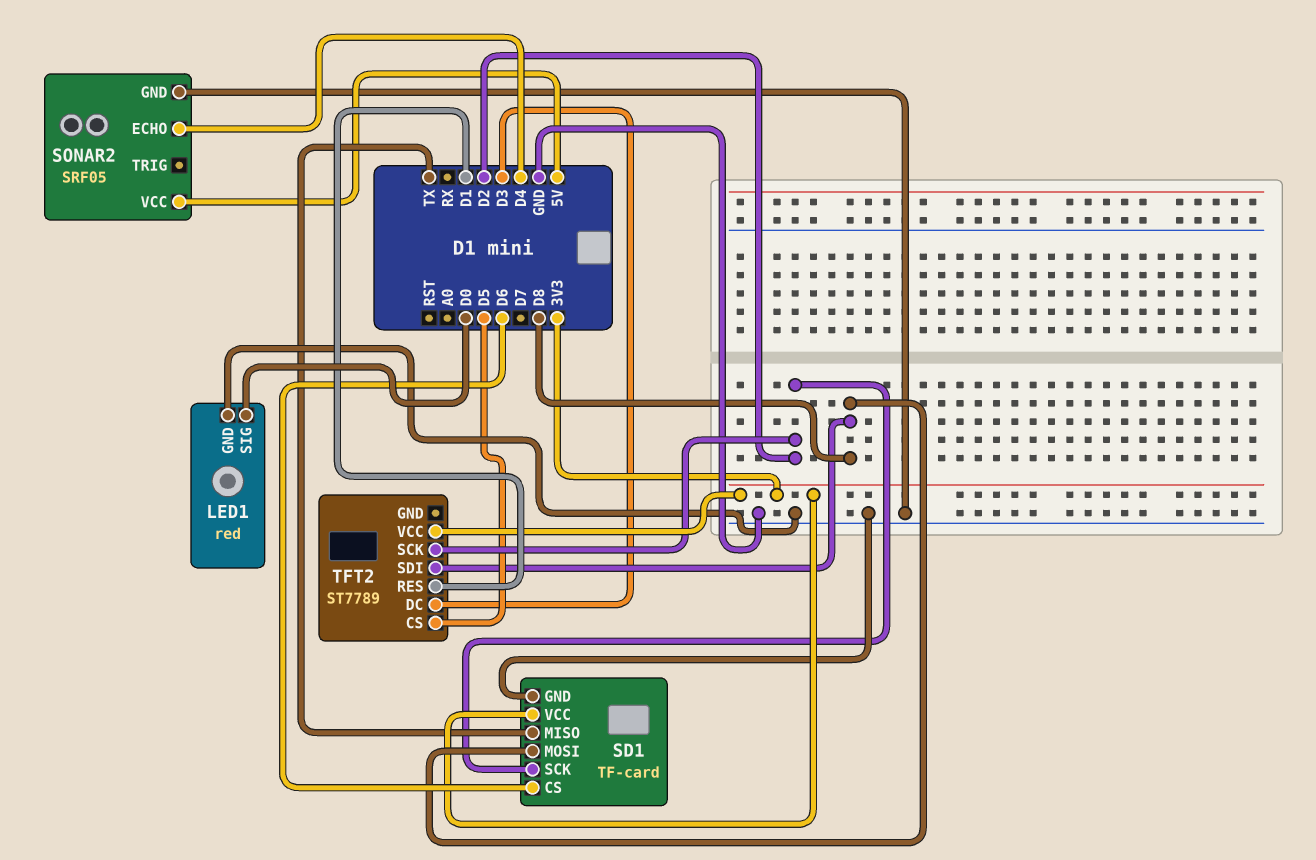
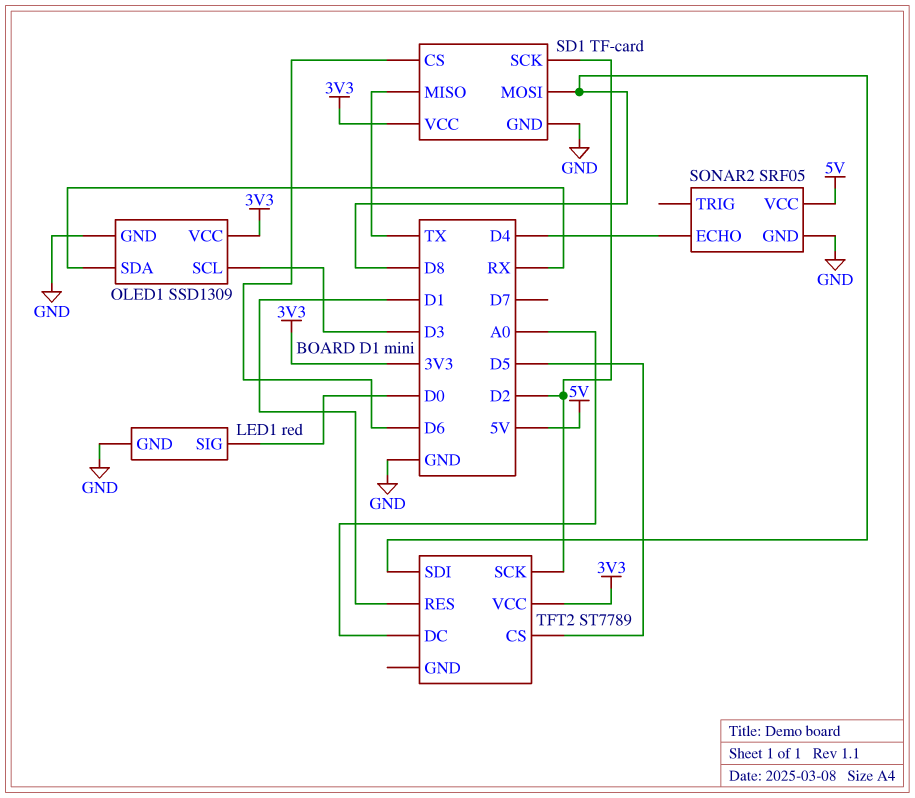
OLED1: none -> SSD1309
OLED1 pin GND: none -> GND
OLED1 pin SCL: none -> D3
OLED1 pin SDA: none -> RX
OLED1 pin VCC: none -> 3V3
TFT2 pin DC: D3 -> A0

